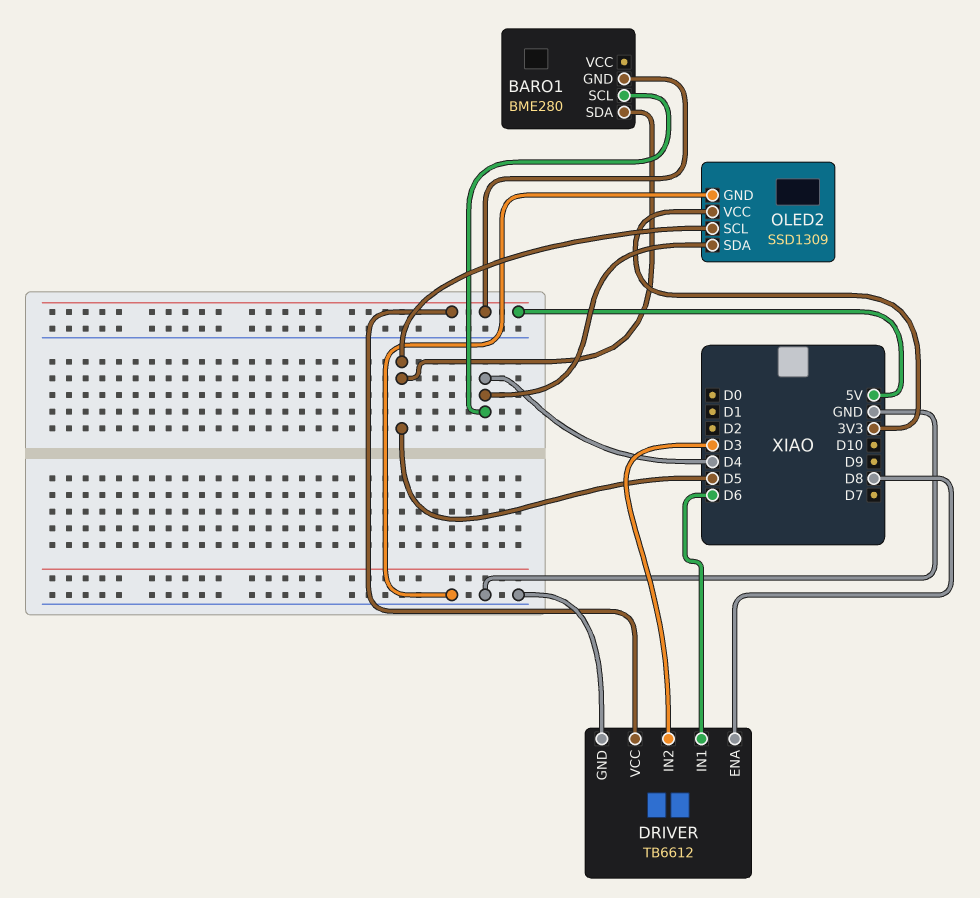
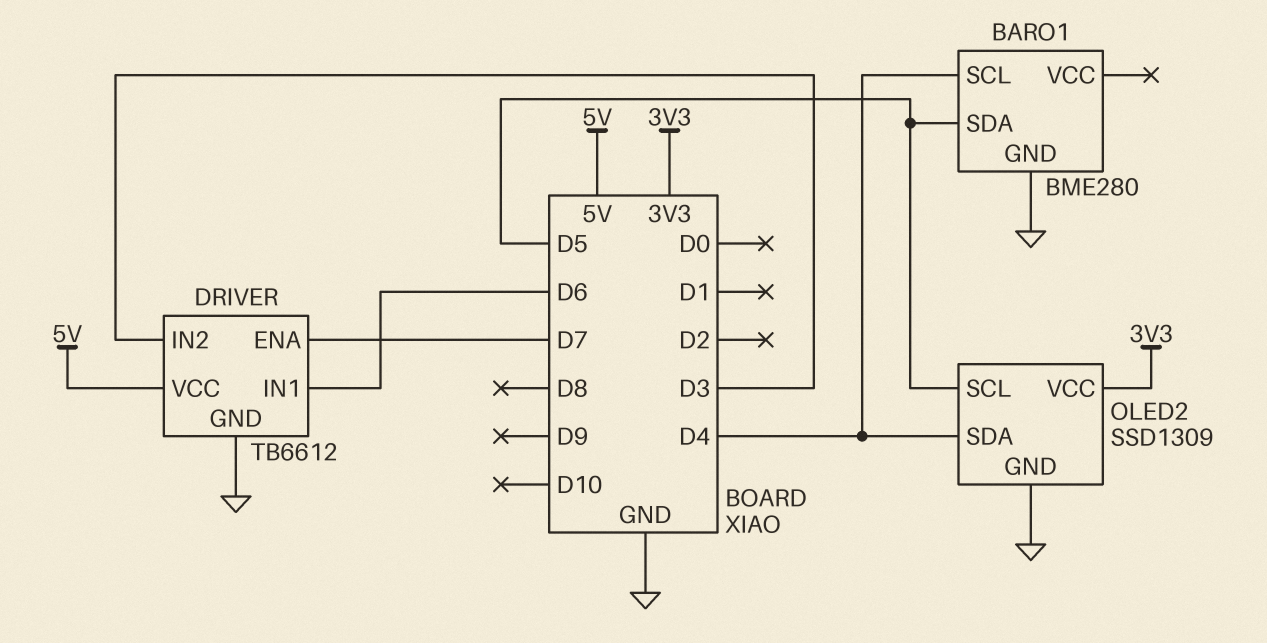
BARO1 pin GND: 5V -> GND
DRIVER pin ENA: D8 -> D7

